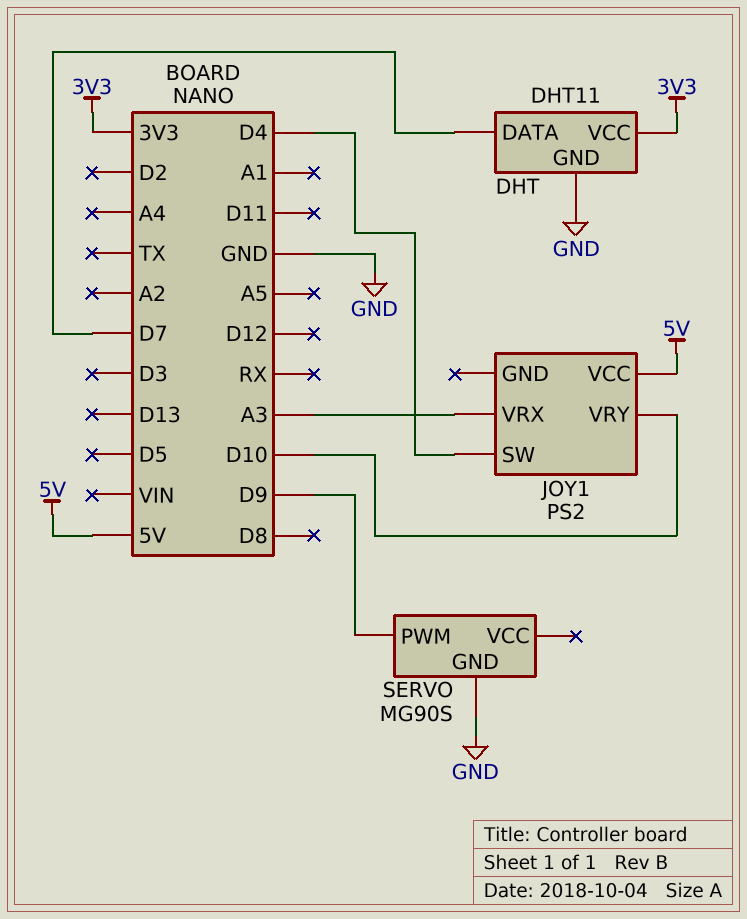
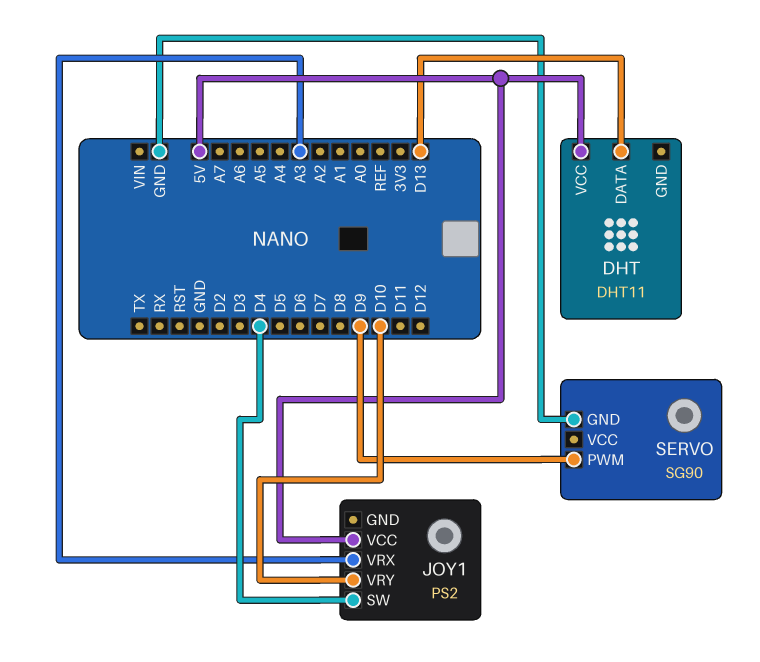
DHT pin DATA: D7 -> D13
DHT pin GND: GND -> none
DHT pin VCC: 3V3 -> 5V
SERVO: MG90S -> SG90

